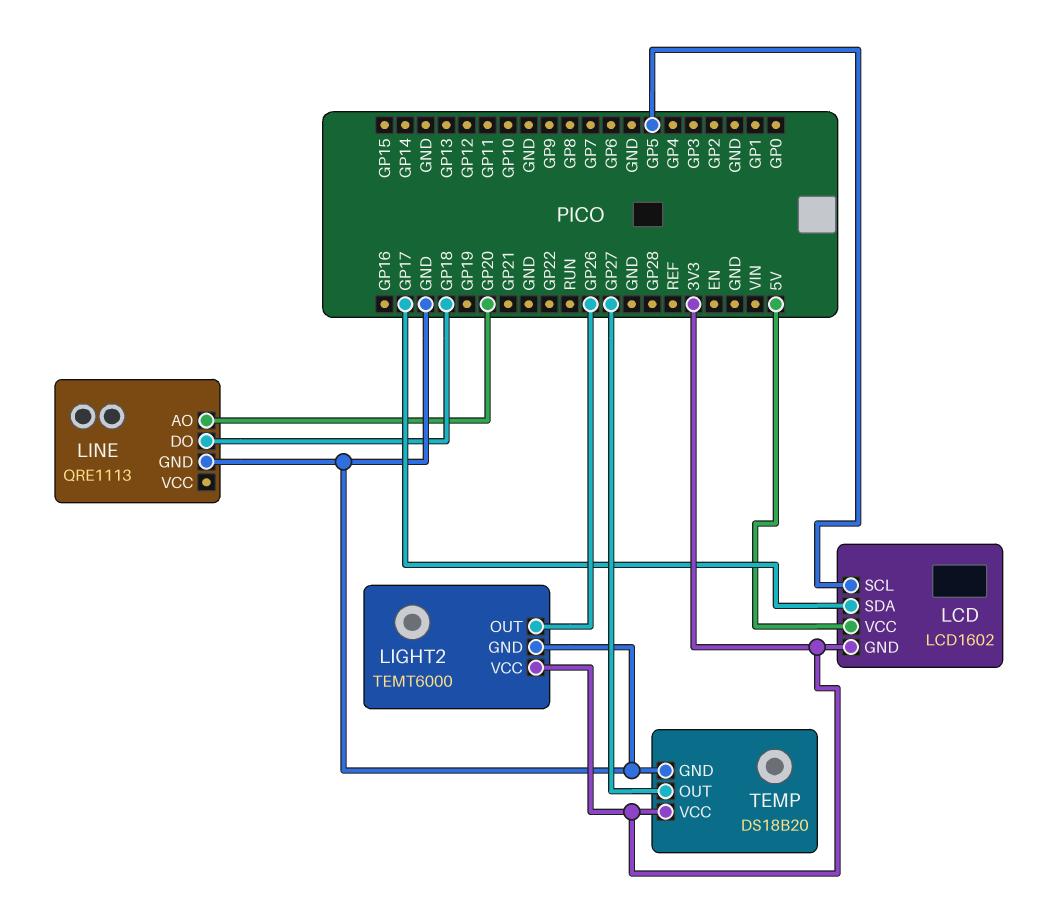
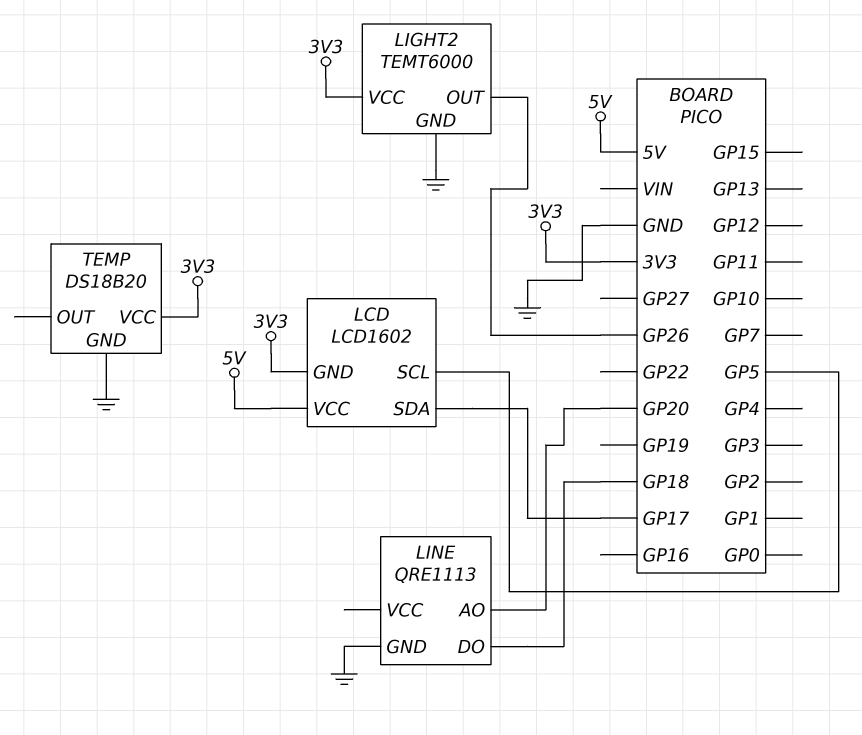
TEMP pin OUT: GP27 -> none

